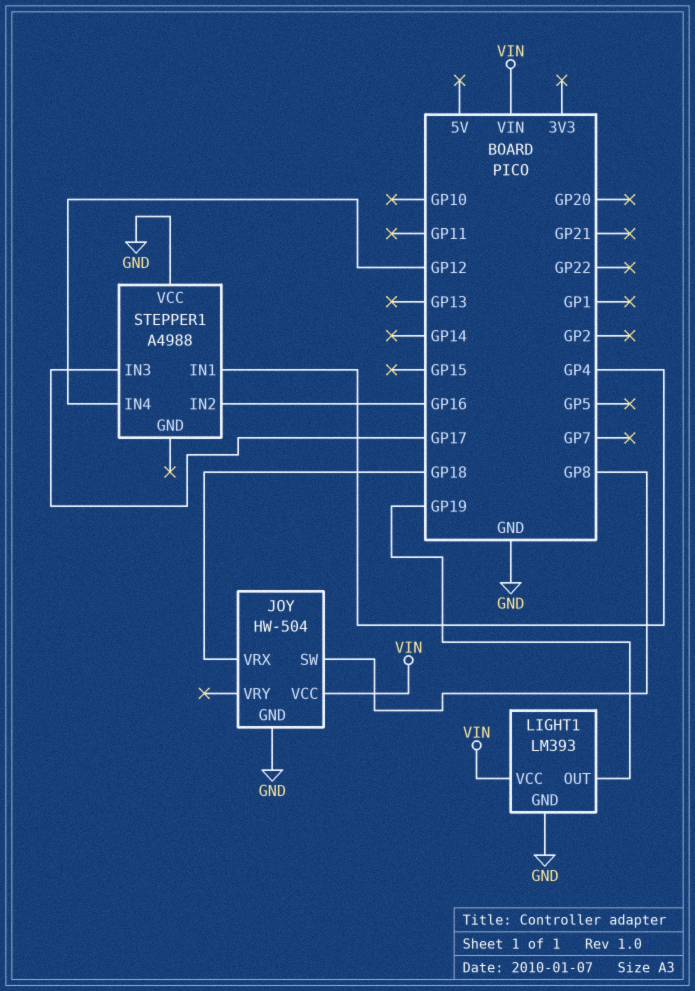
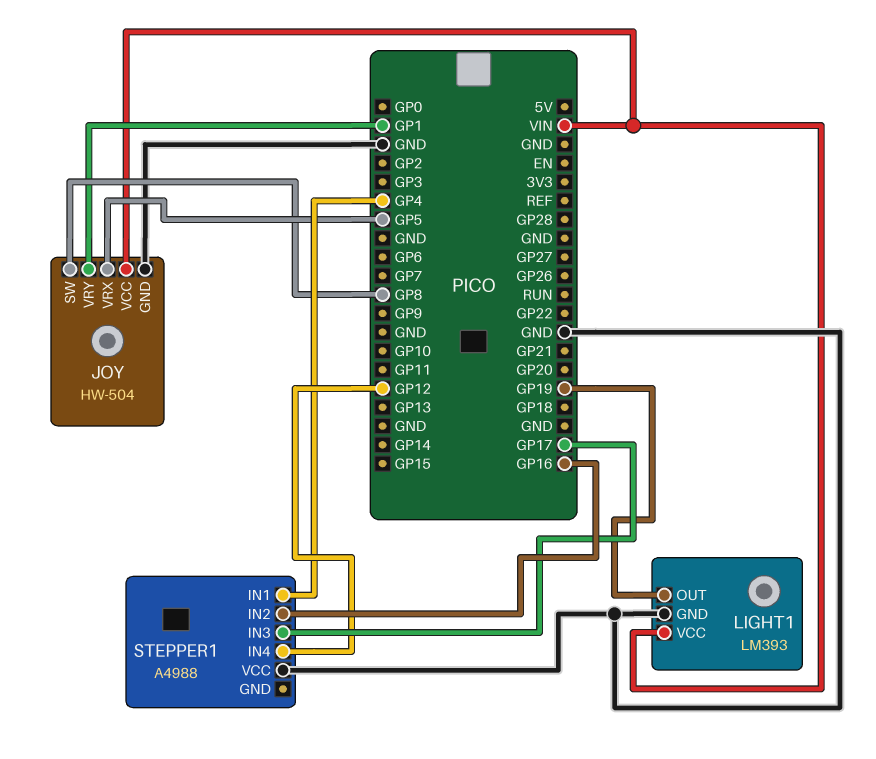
JOY pin VRX: GP18 -> GP5
JOY pin VRY: none -> GP1

